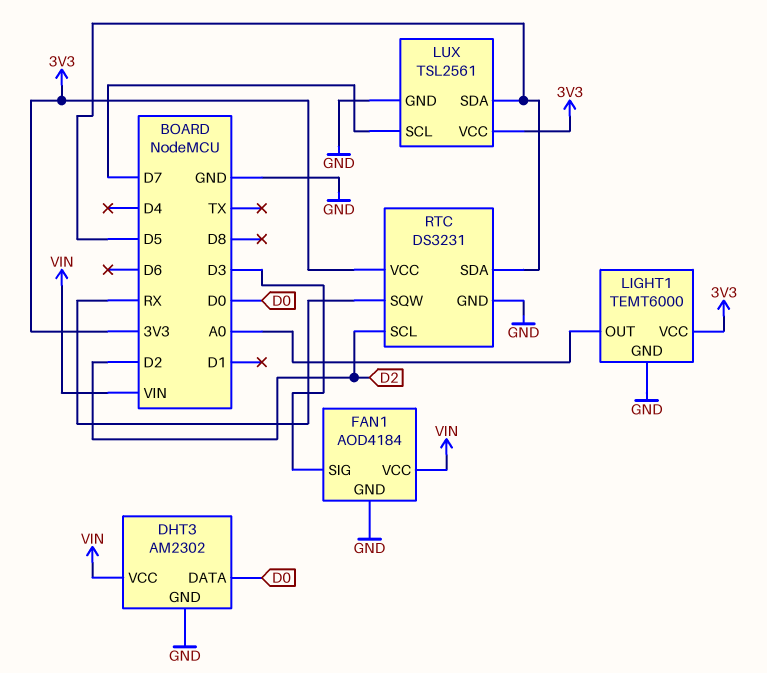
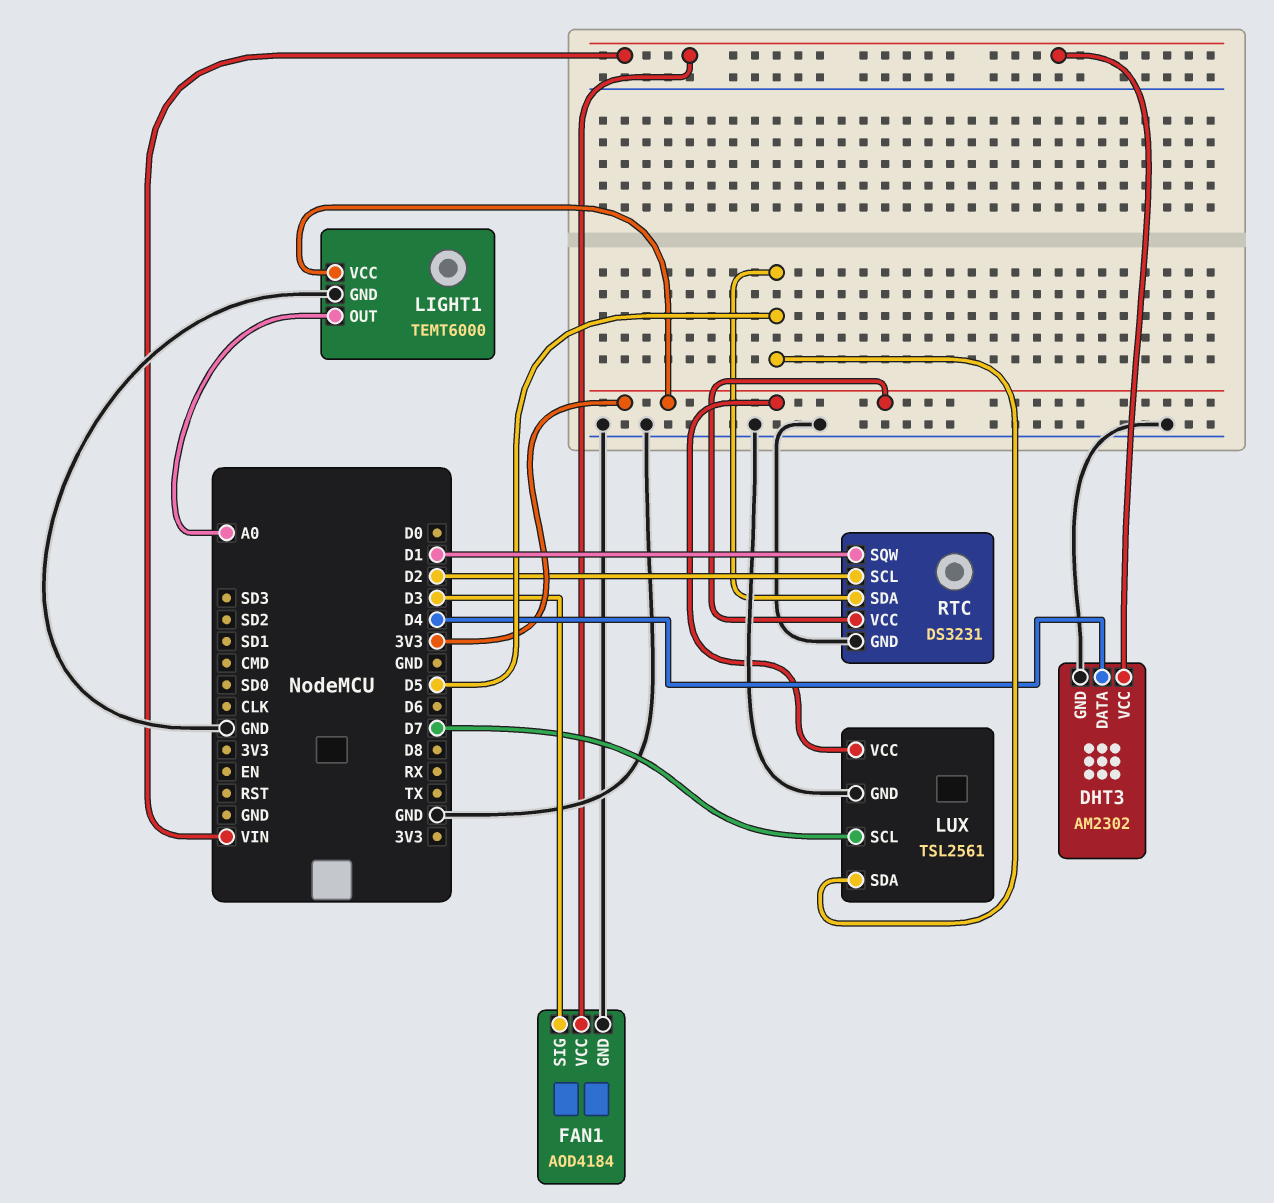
DHT3 pin DATA: D0 -> D4
RTC pin SQW: RX -> D1

